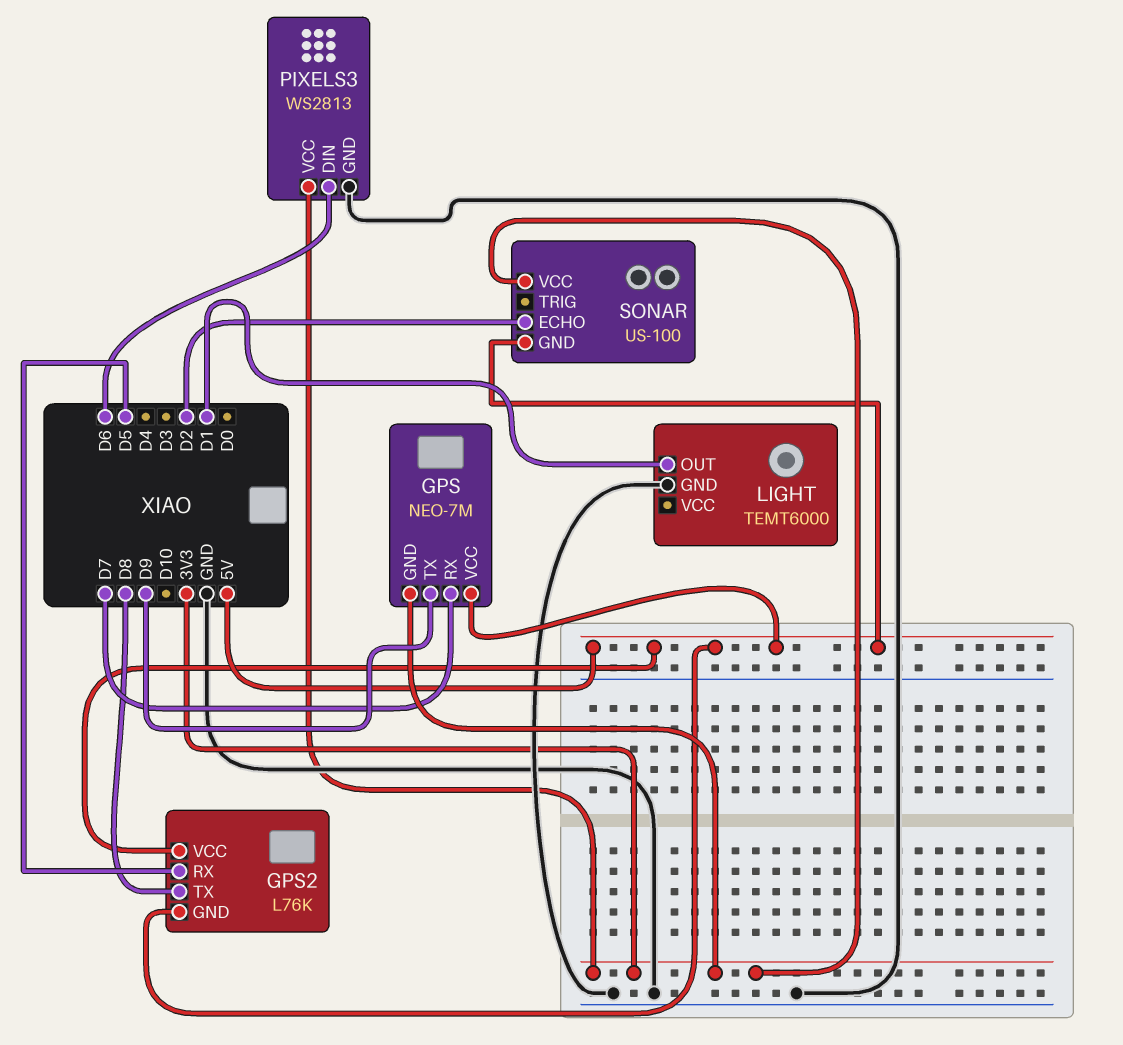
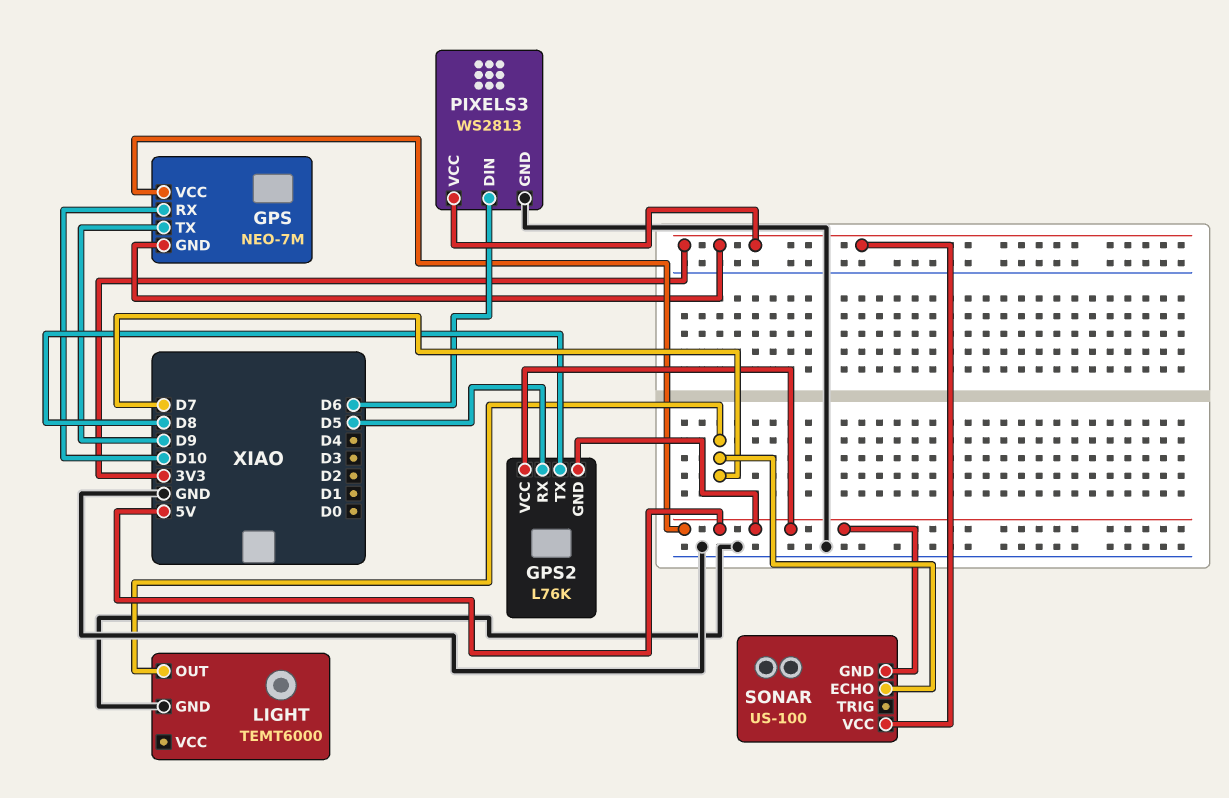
GPS pin RX: D7 -> D10
LIGHT pin OUT: D1 -> D7
SONAR pin ECHO: D2 -> D7

